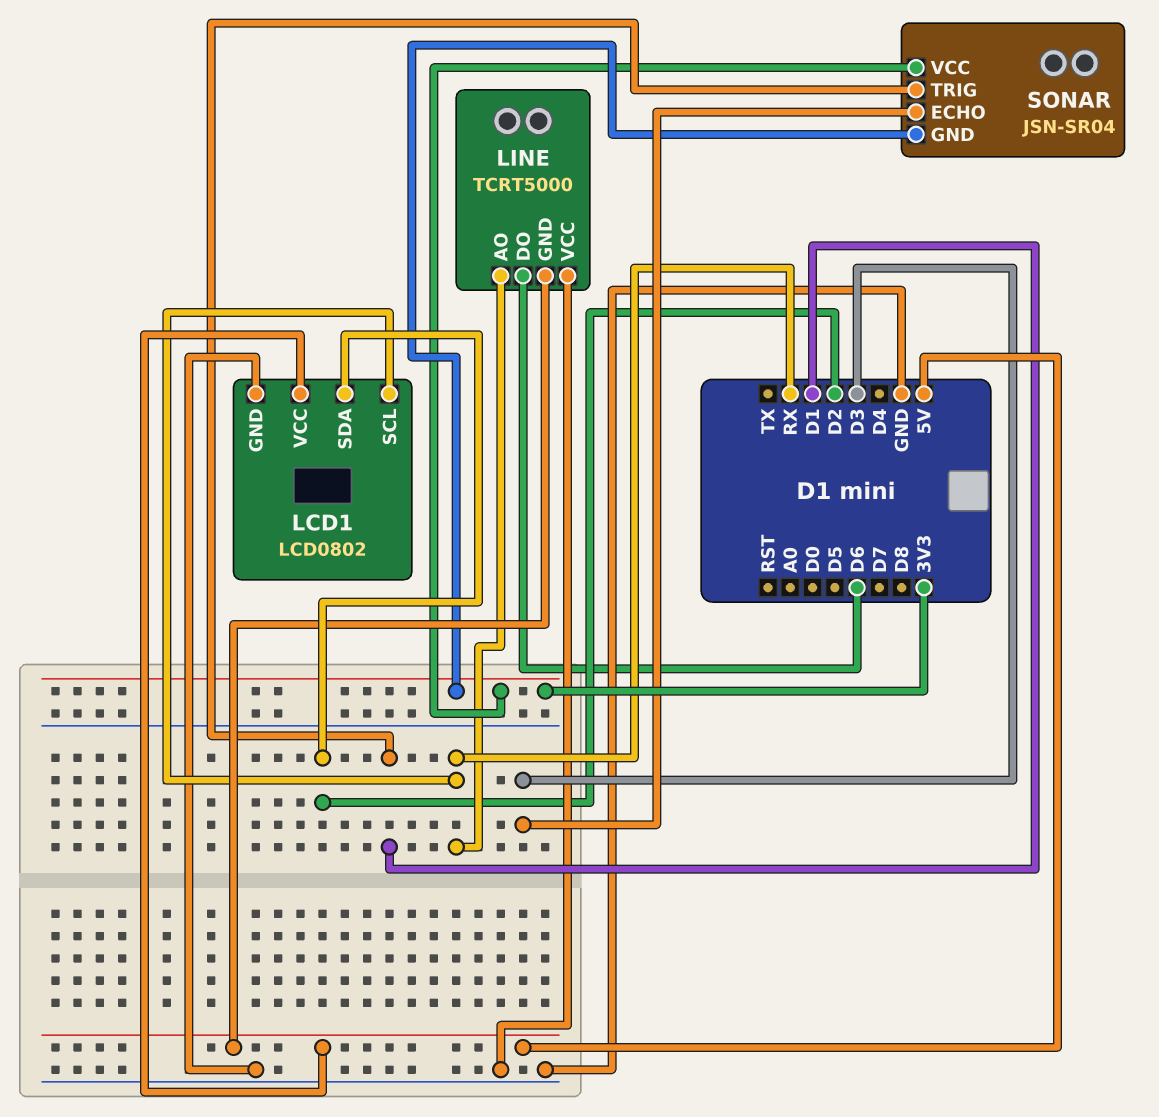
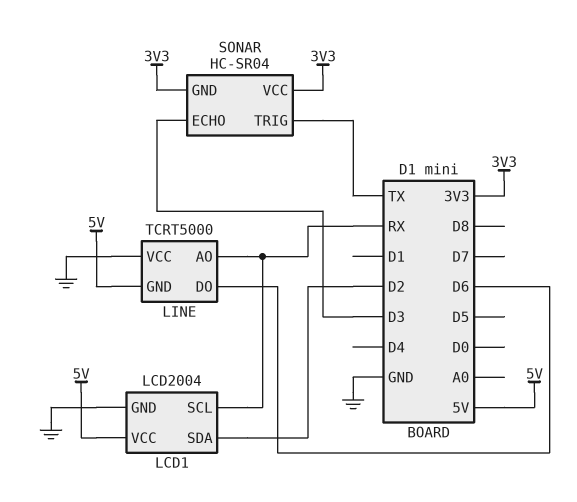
LCD1: LCD0802 -> LCD2004
SONAR: JSN-SR04 -> HC-SR04
SONAR pin TRIG: D1 -> TX

